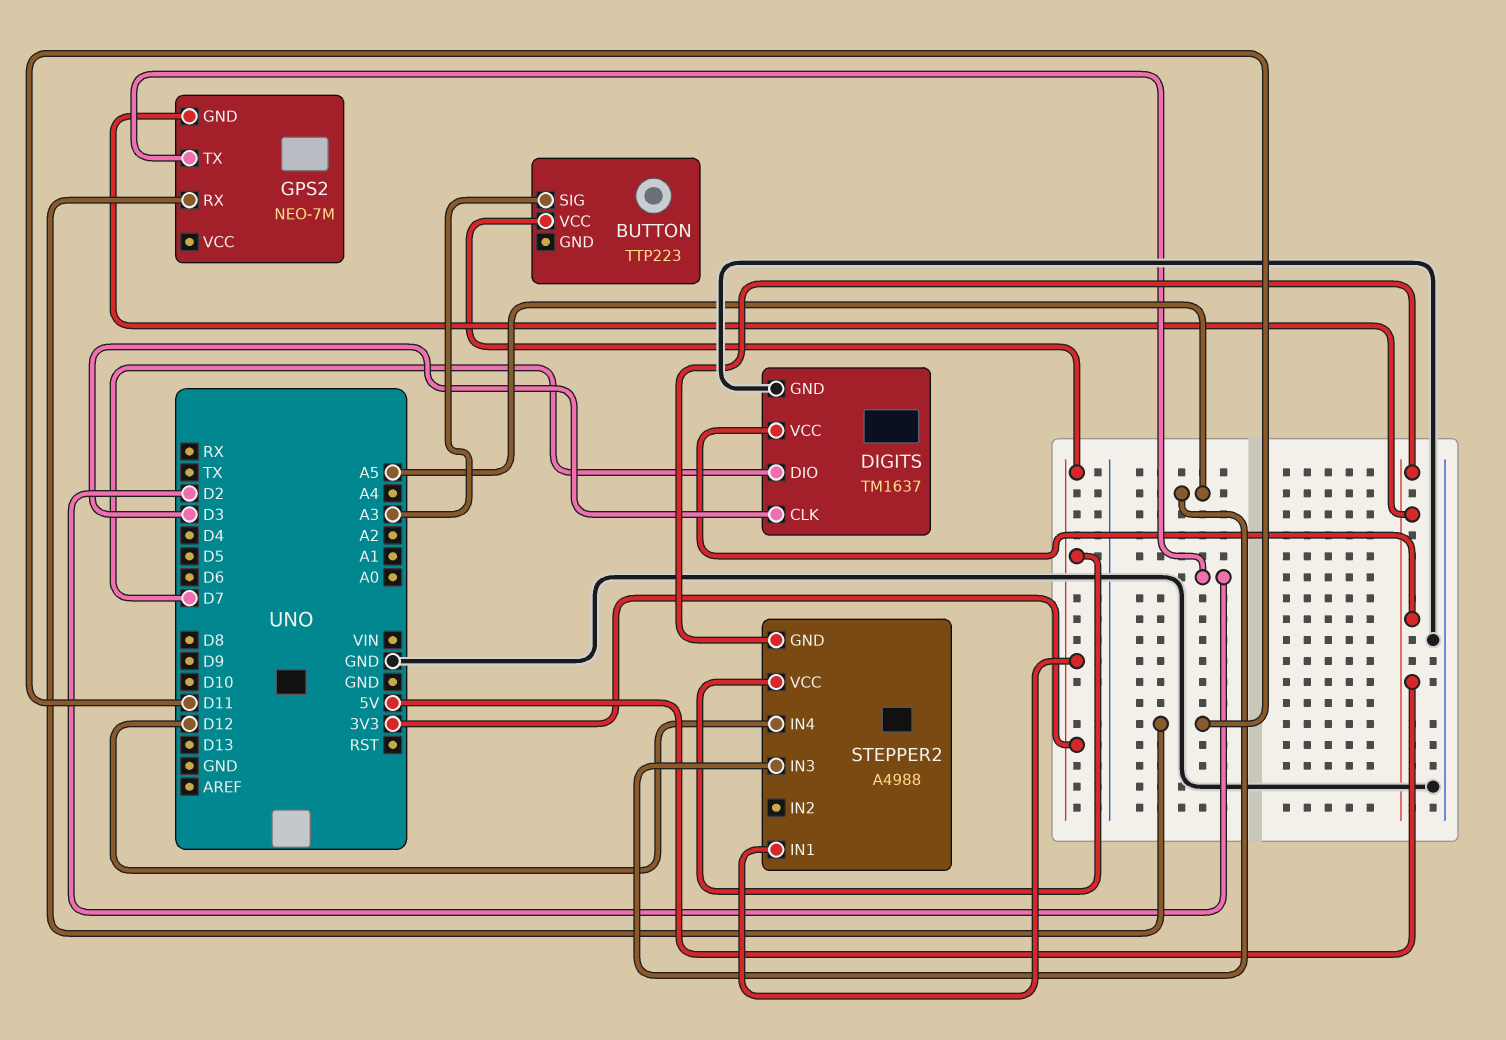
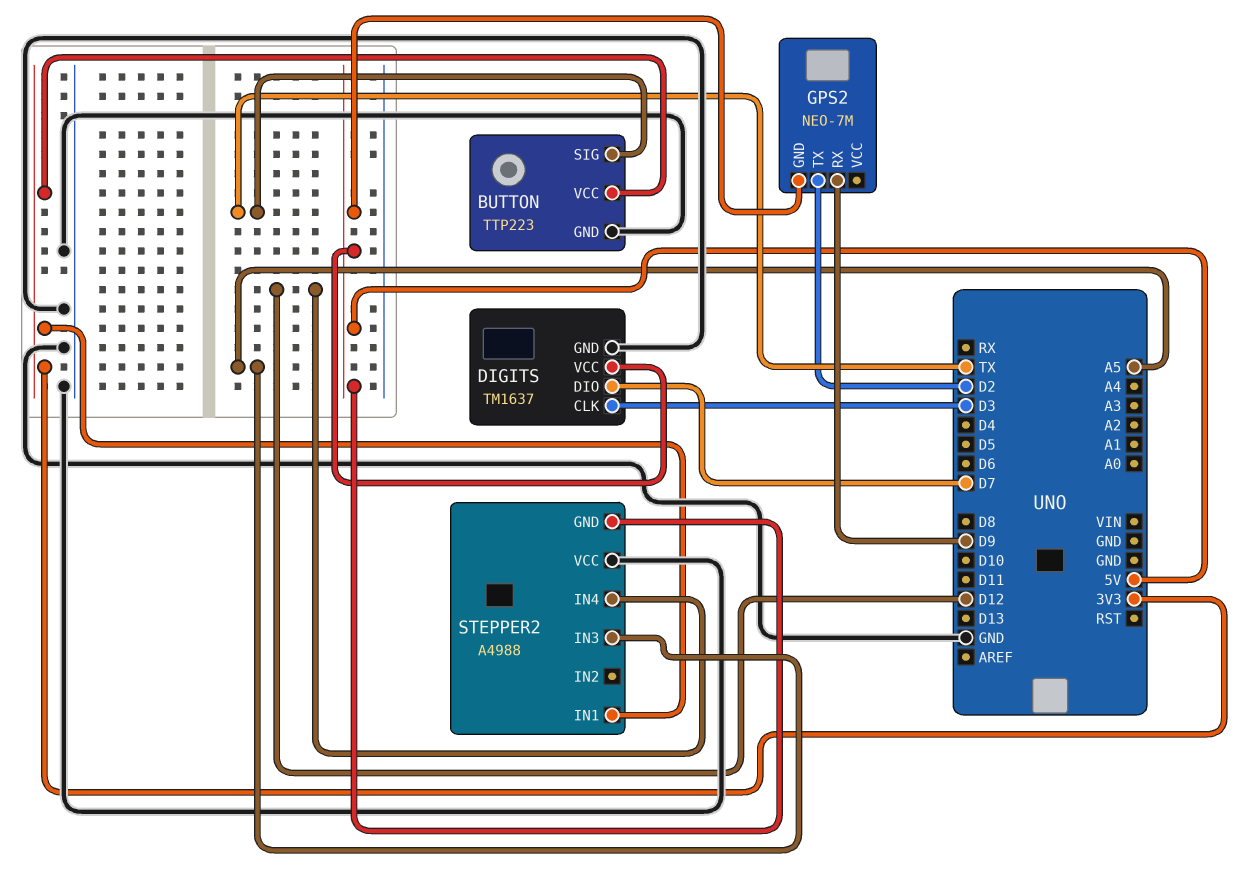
BUTTON pin GND: none -> GND
BUTTON pin SIG: A3 -> TX
GPS2 pin RX: D11 -> D9
STEPPER2 pin VCC: 3V3 -> GND

